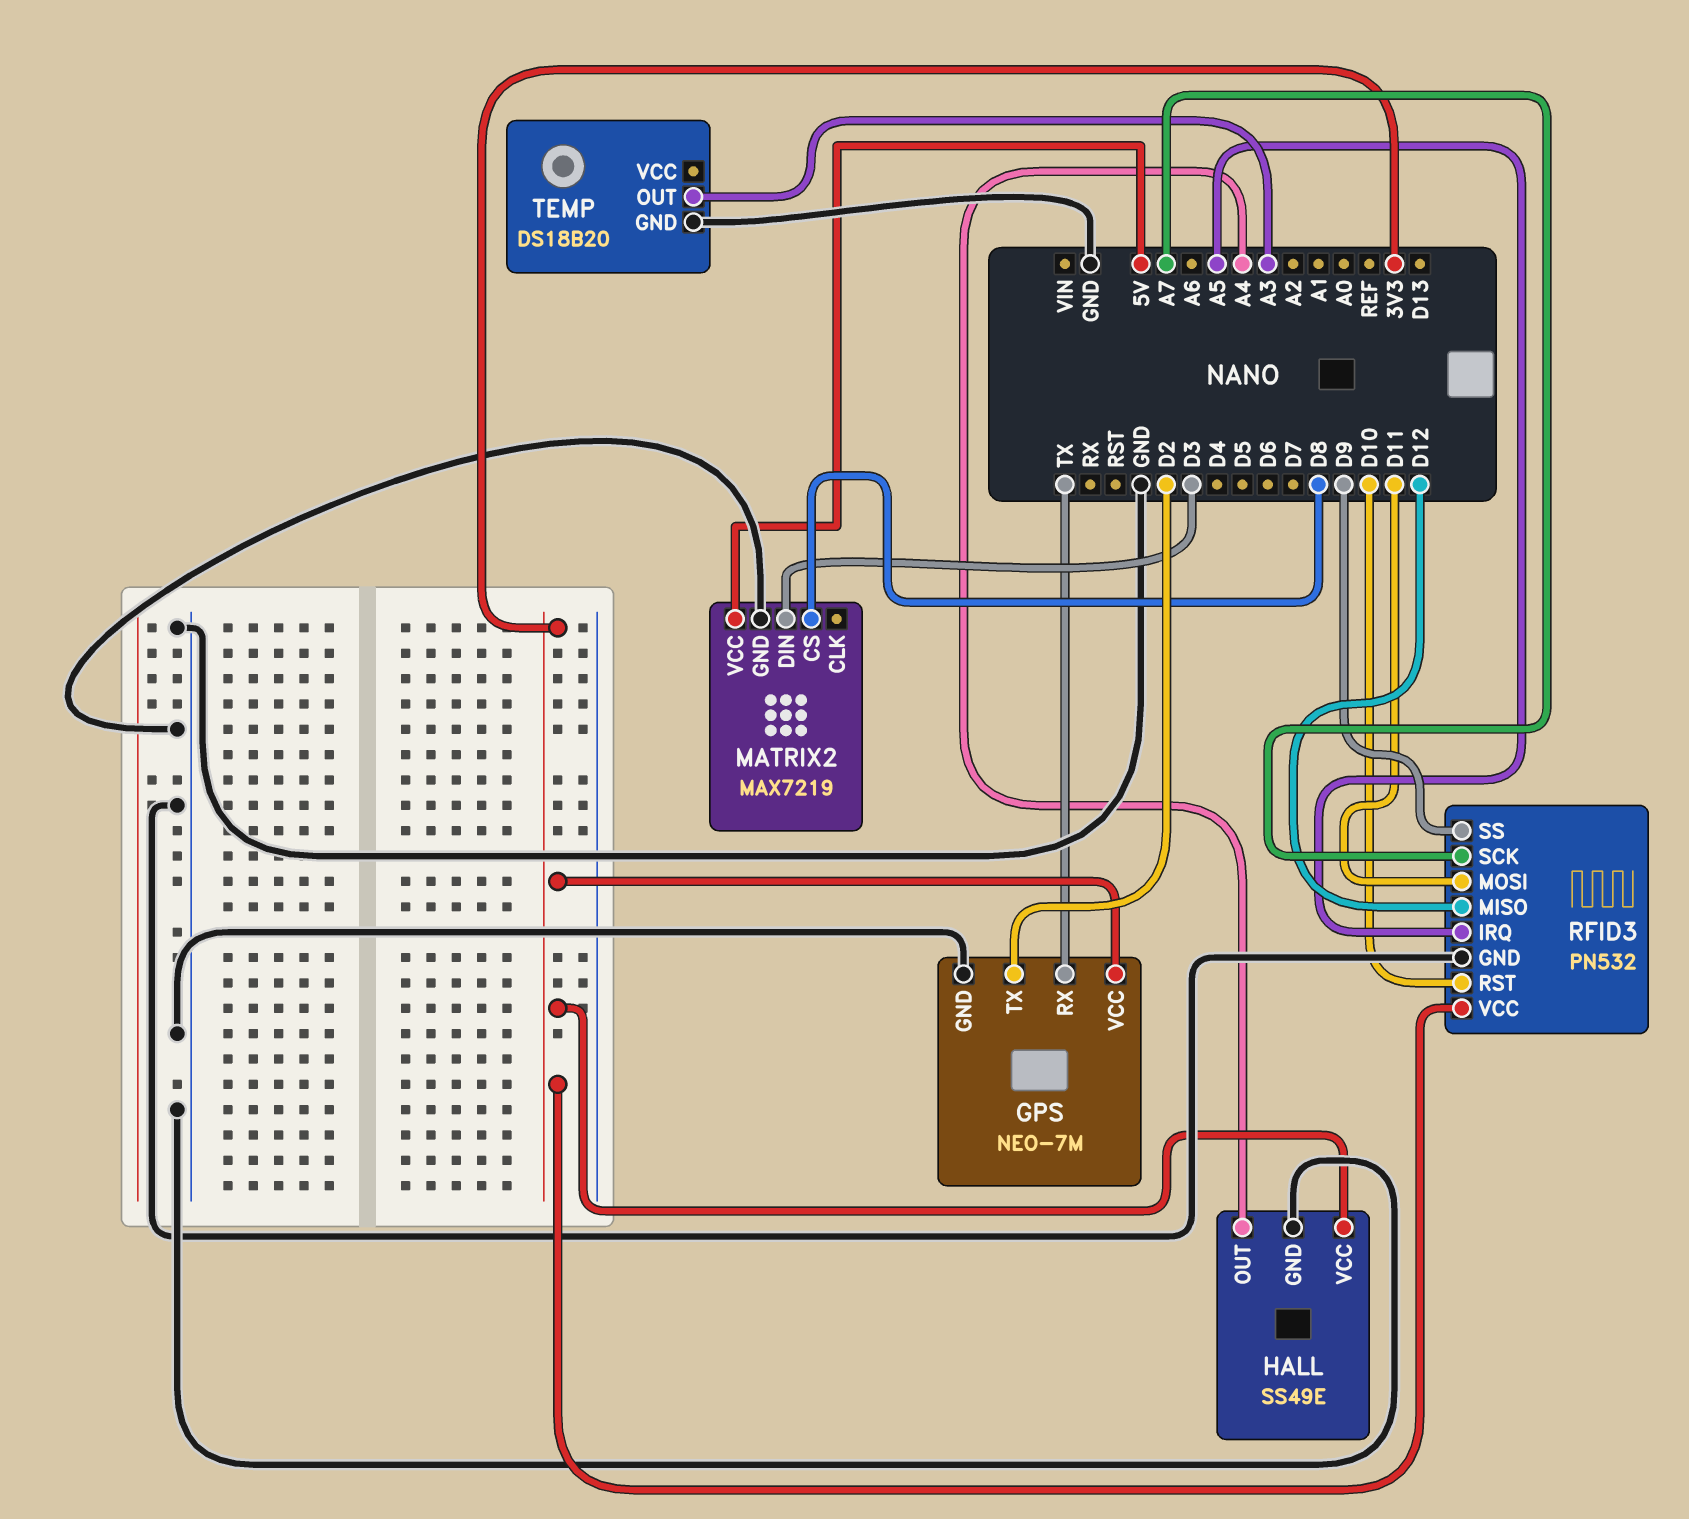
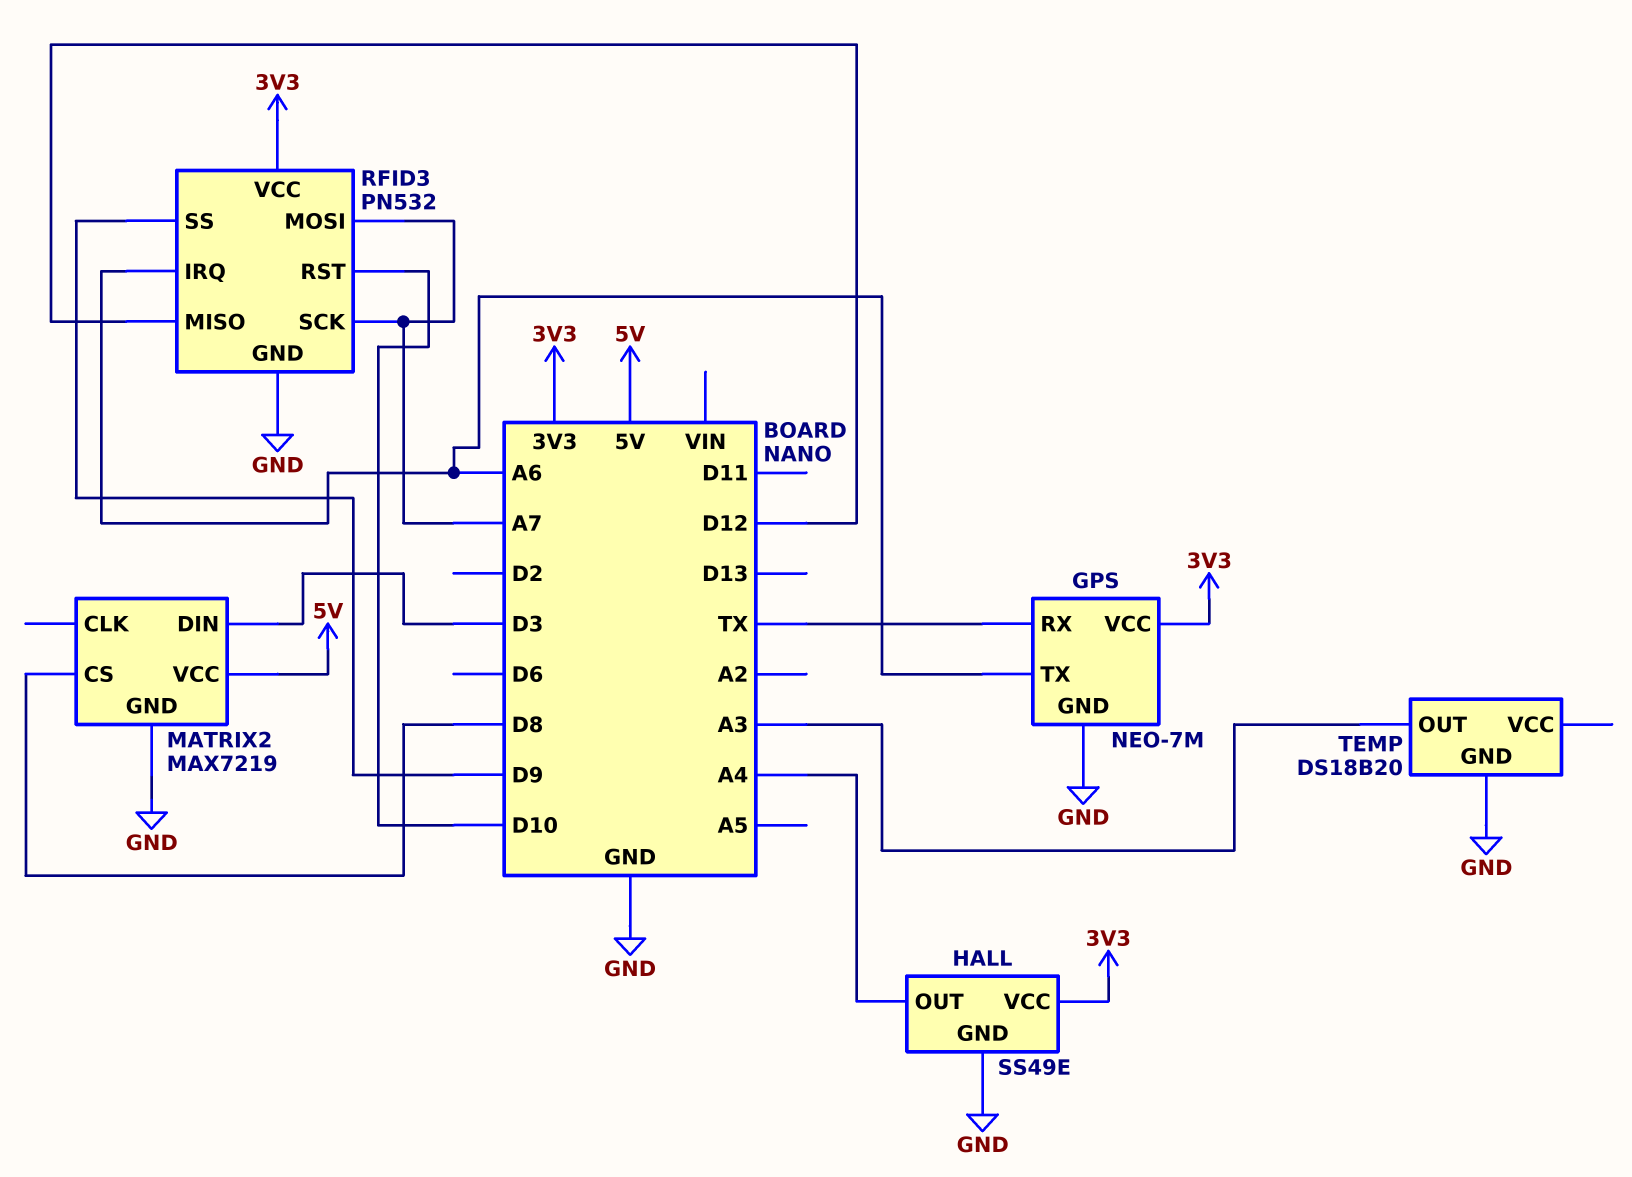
GPS pin TX: D2 -> A6
RFID3 pin IRQ: A5 -> A6
RFID3 pin MOSI: D11 -> A7

